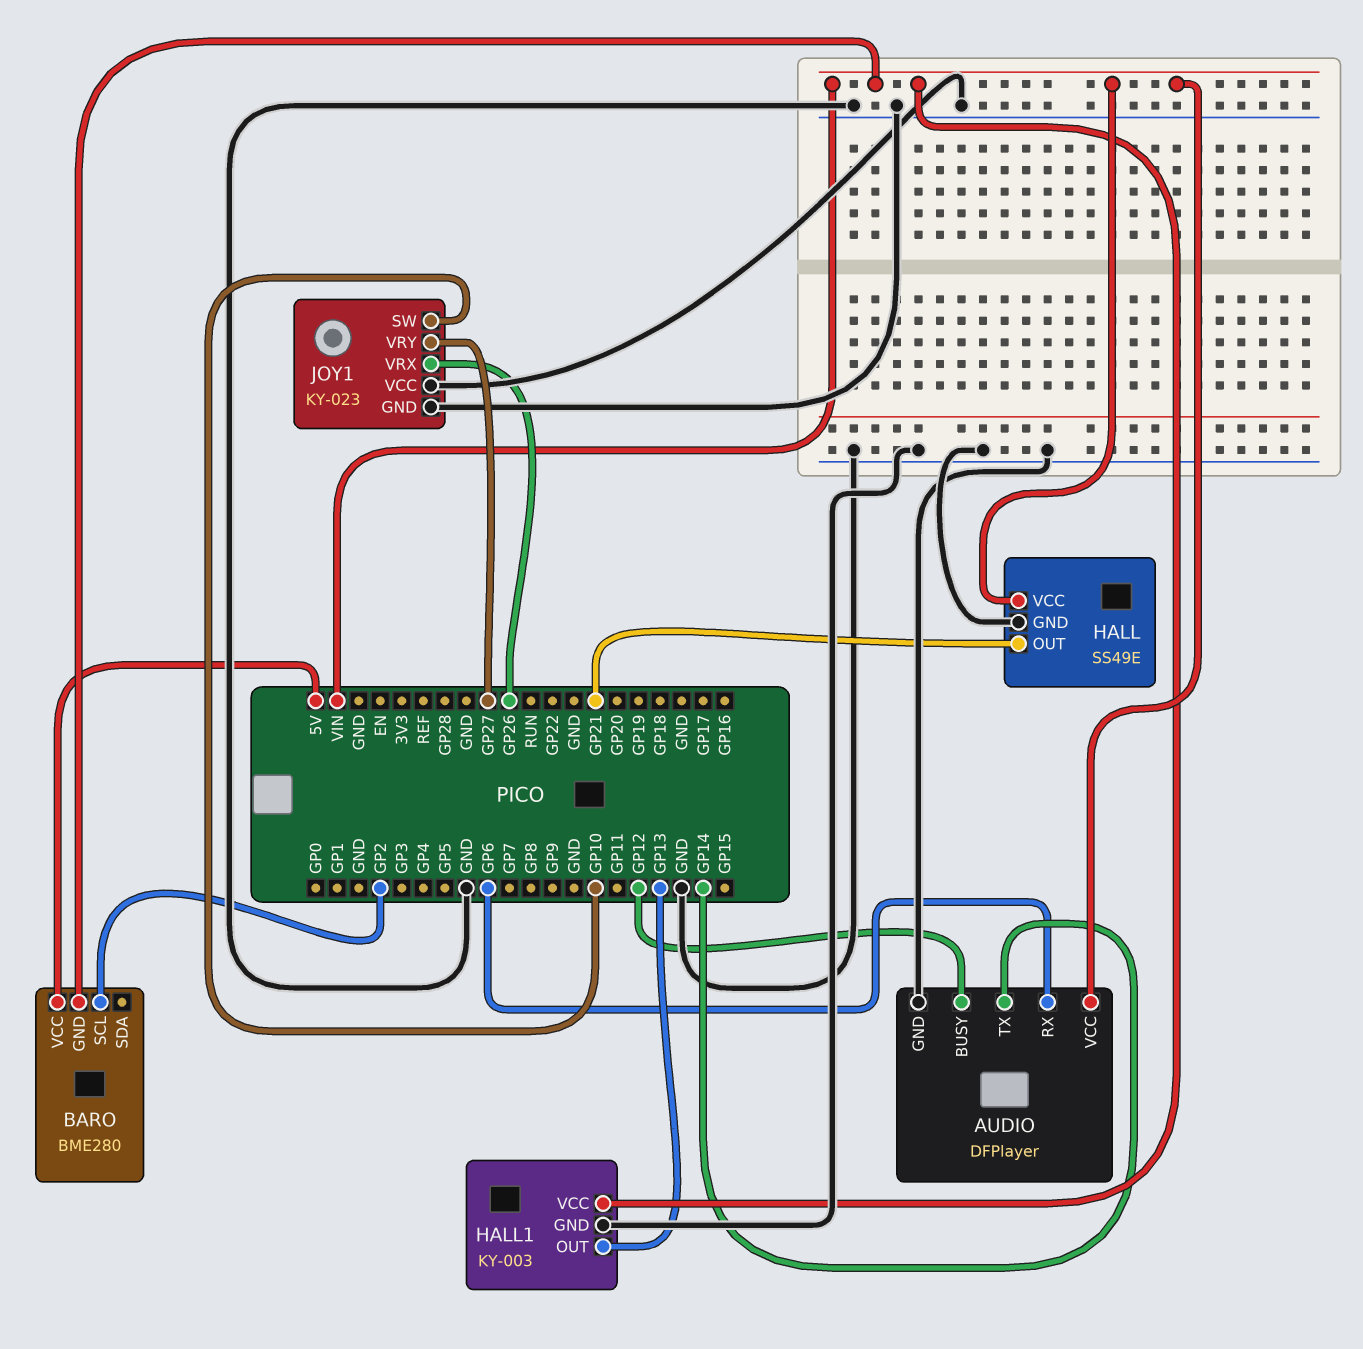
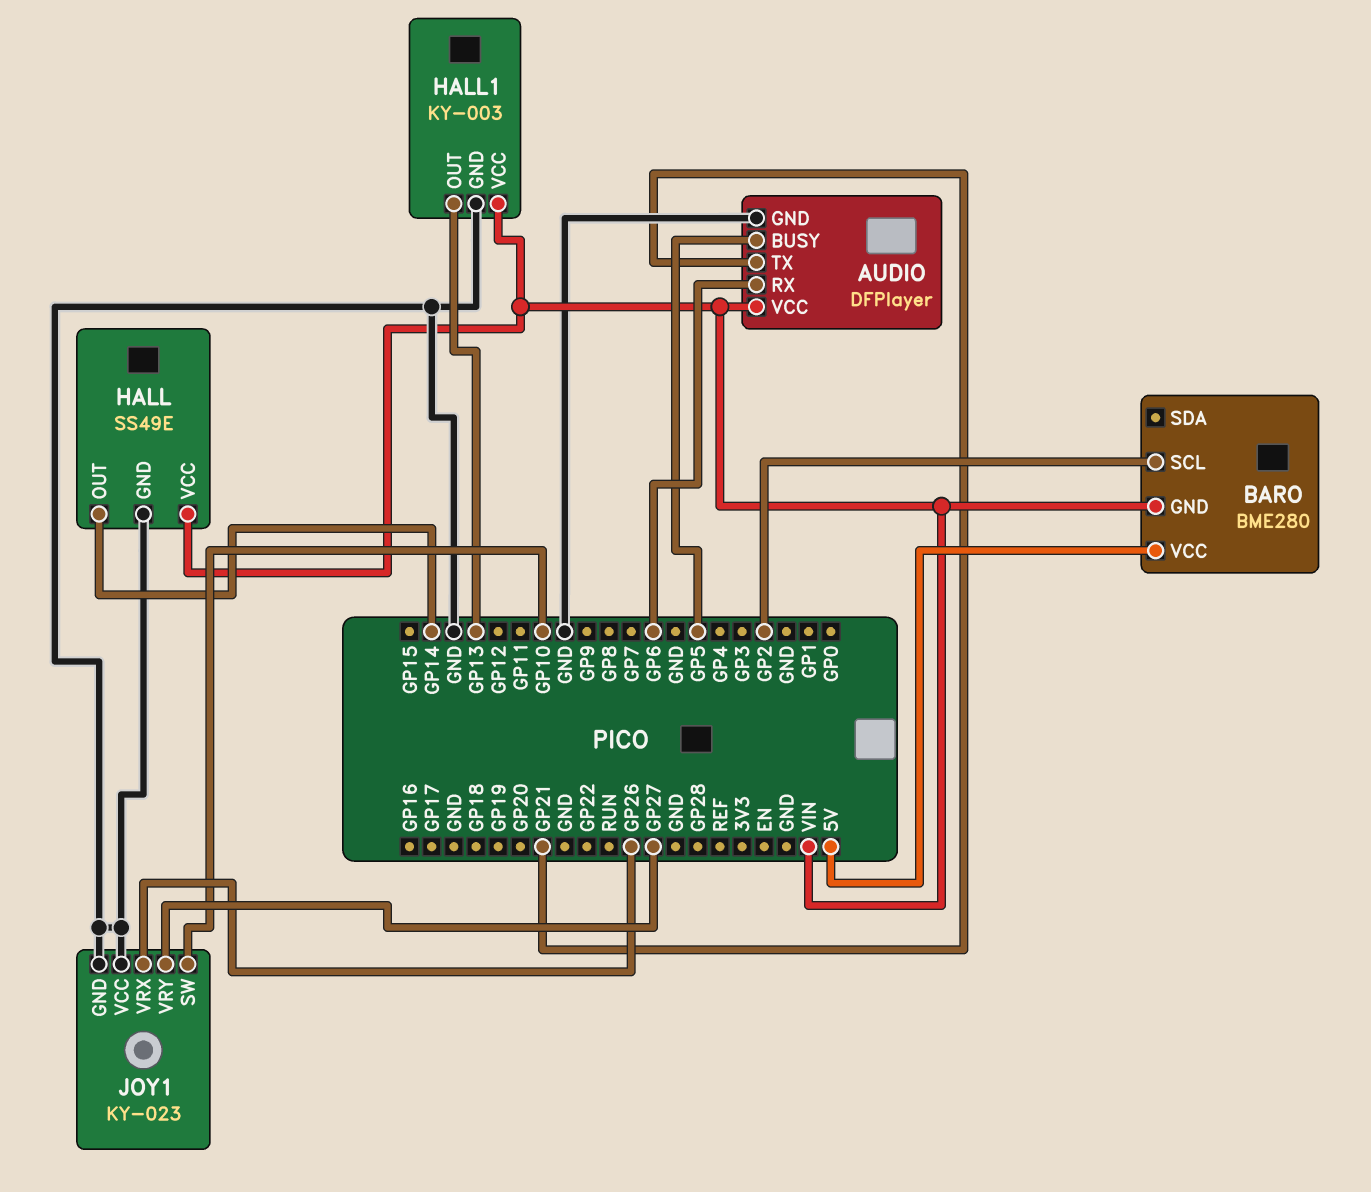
AUDIO pin BUSY: GP12 -> GP5
AUDIO pin TX: GP14 -> GP21
HALL pin OUT: GP21 -> GP14

